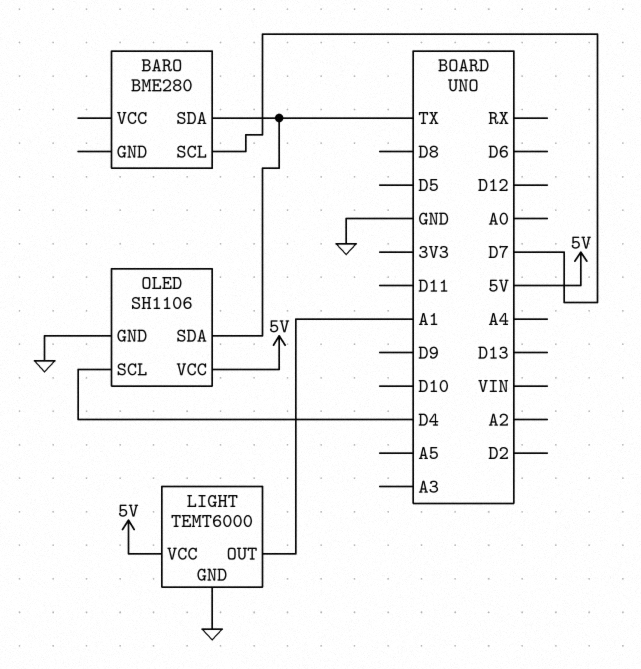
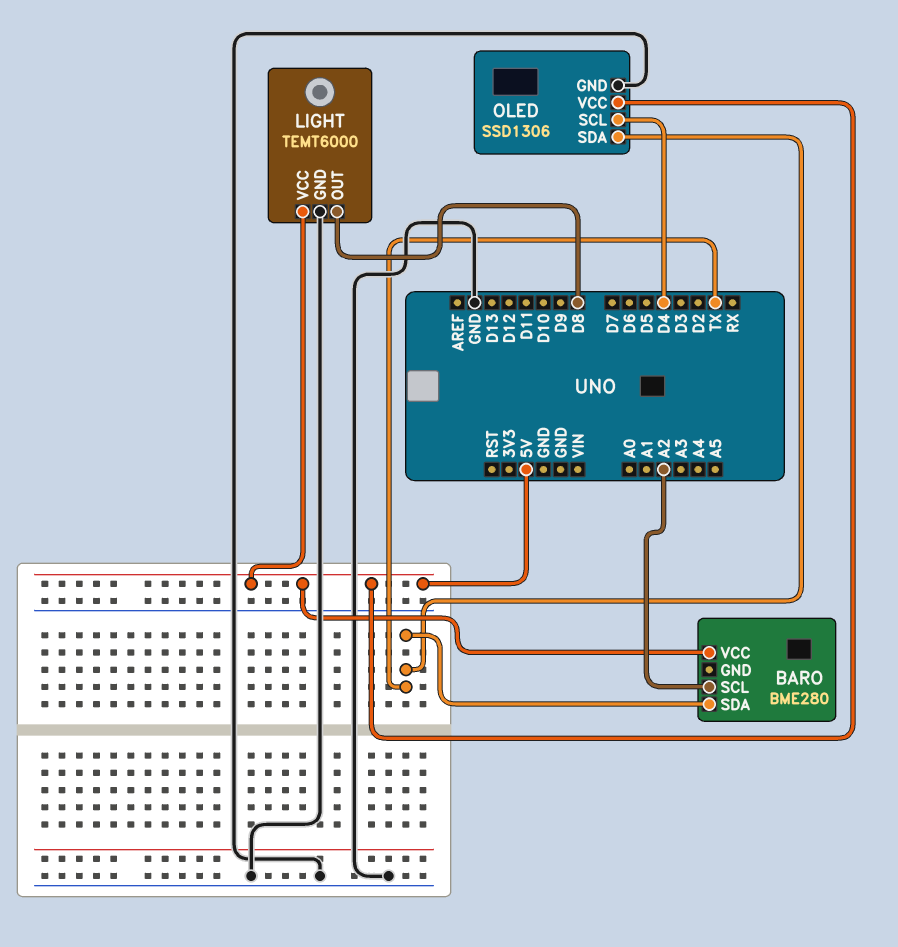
BARO pin SCL: D7 -> A2
BARO pin VCC: none -> 5V
LIGHT pin OUT: A1 -> D8
OLED: SH1106 -> SSD1306

